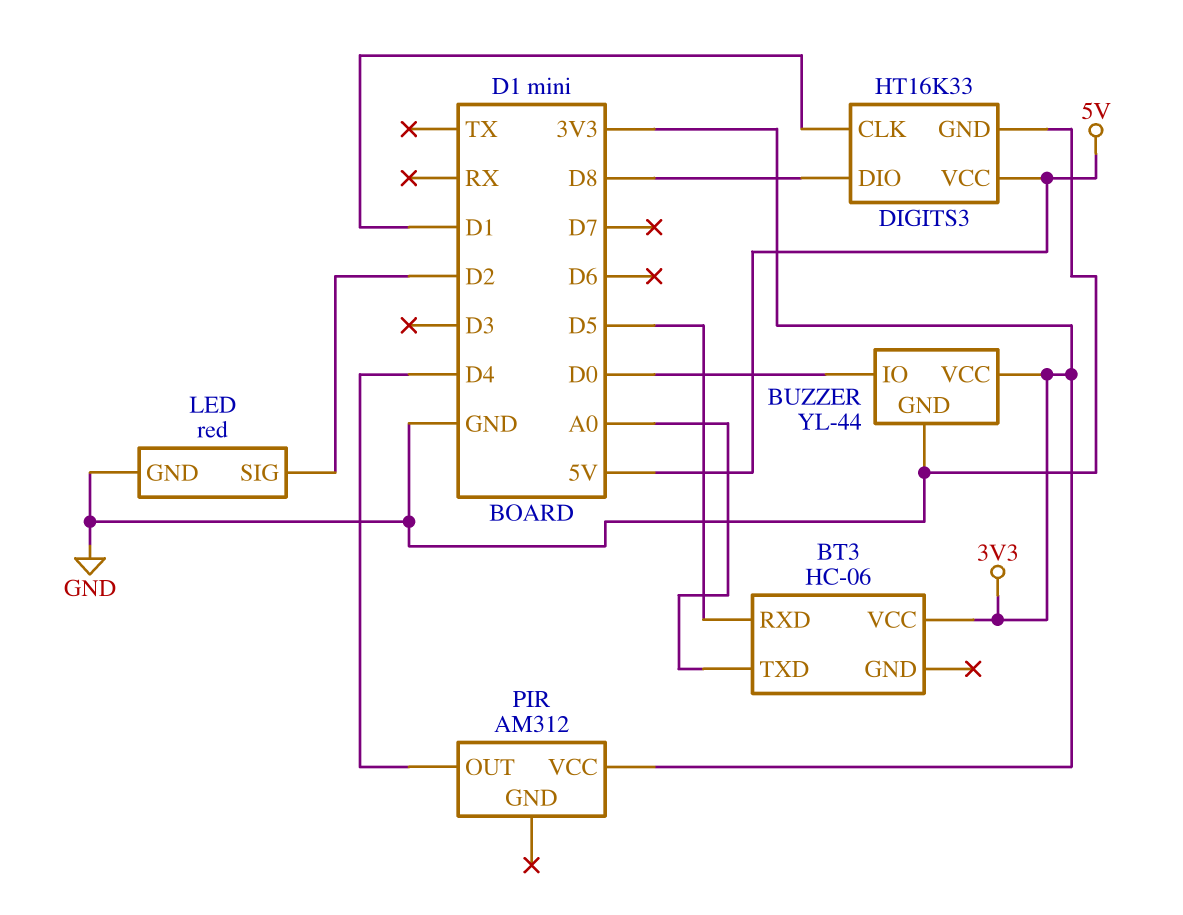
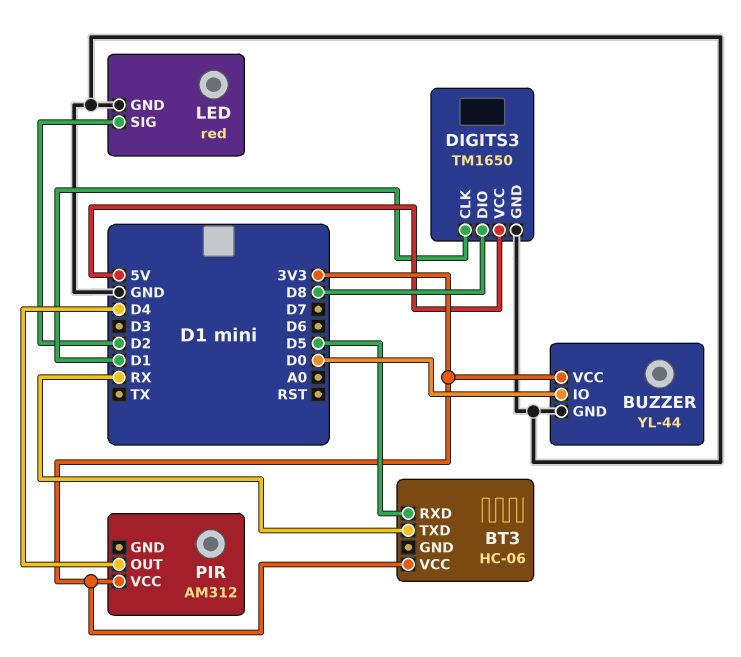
BT3 pin TXD: A0 -> RX
DIGITS3: HT16K33 -> TM1650

